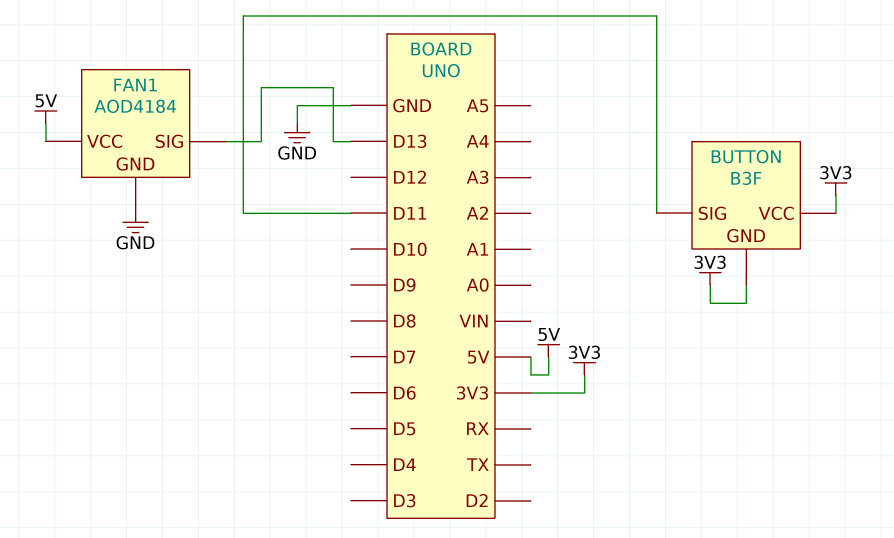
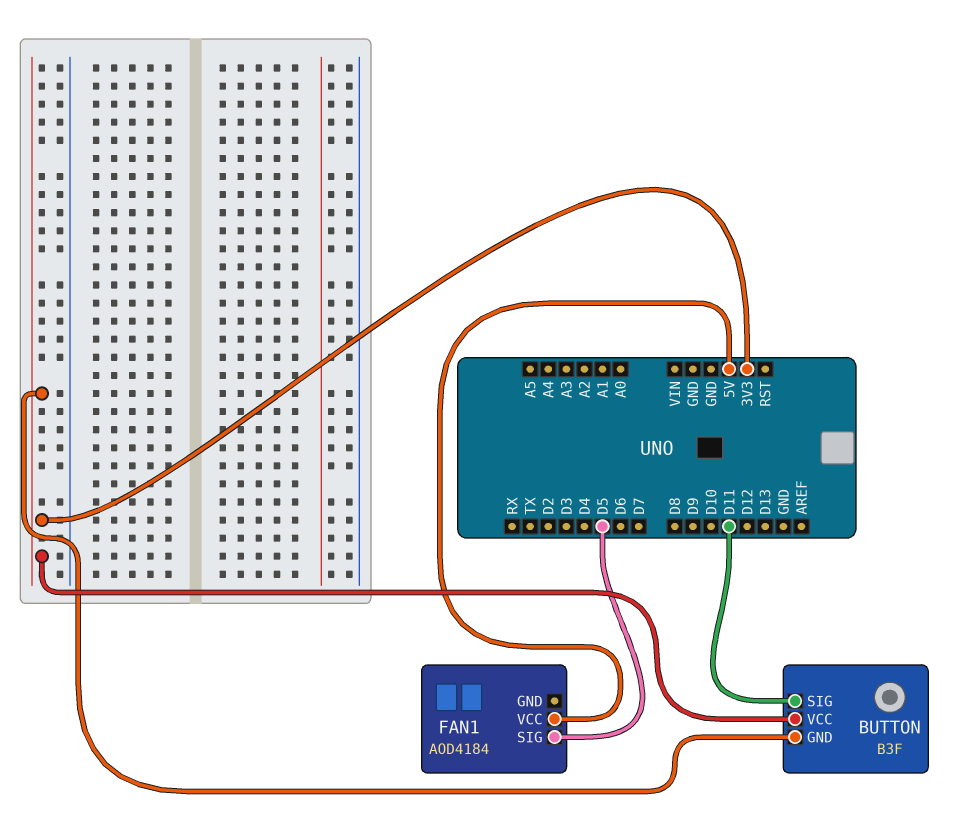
FAN1 pin GND: GND -> none
FAN1 pin SIG: D13 -> D5

